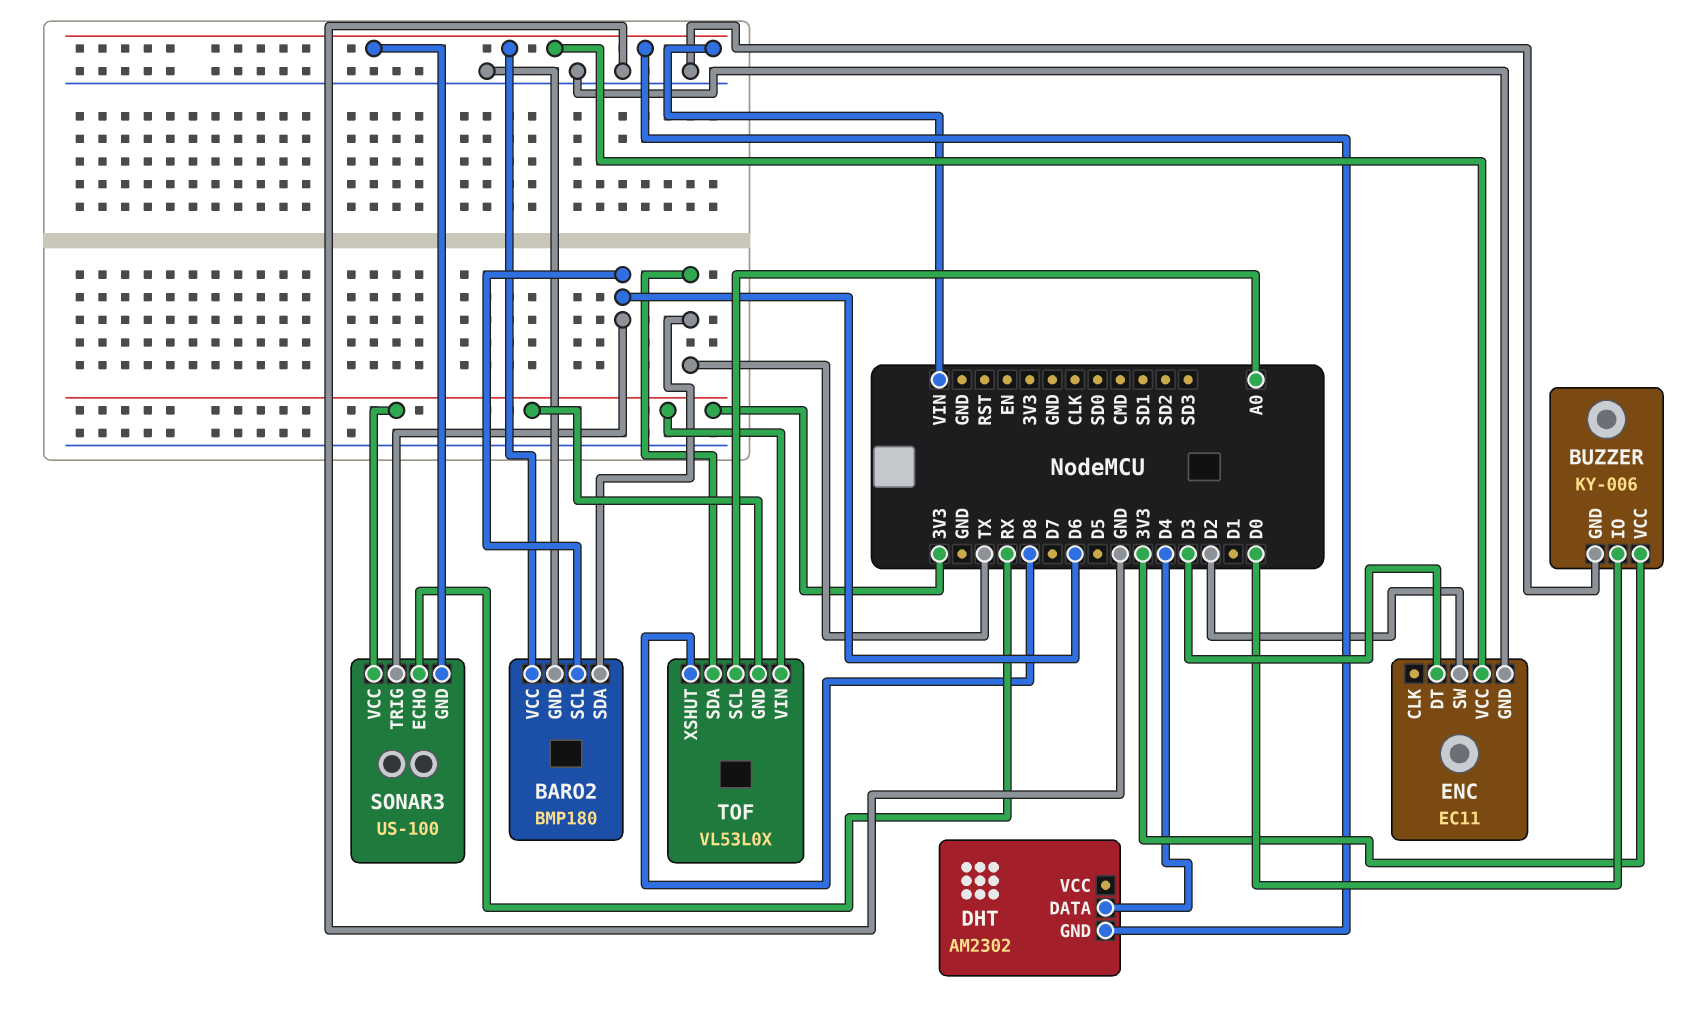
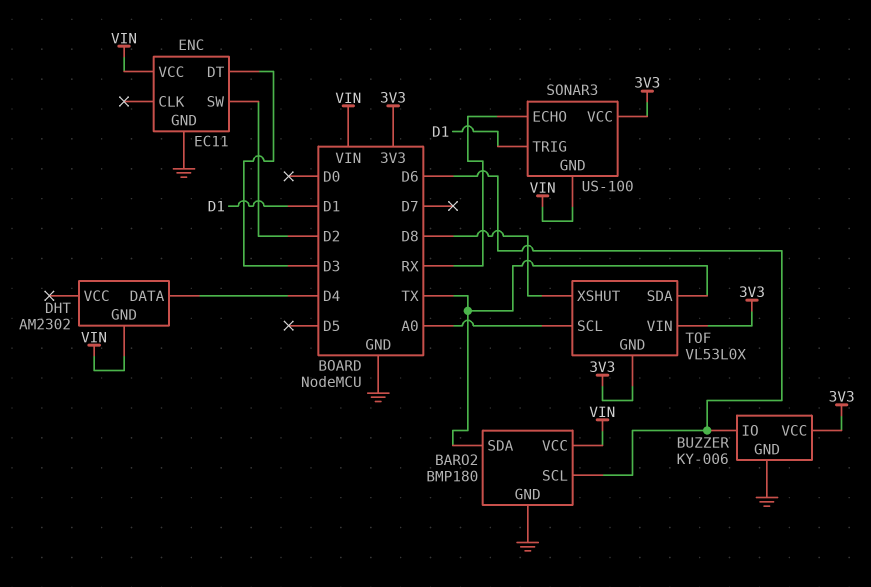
BUZZER pin IO: D0 -> D6
SONAR3 pin TRIG: D6 -> D1

